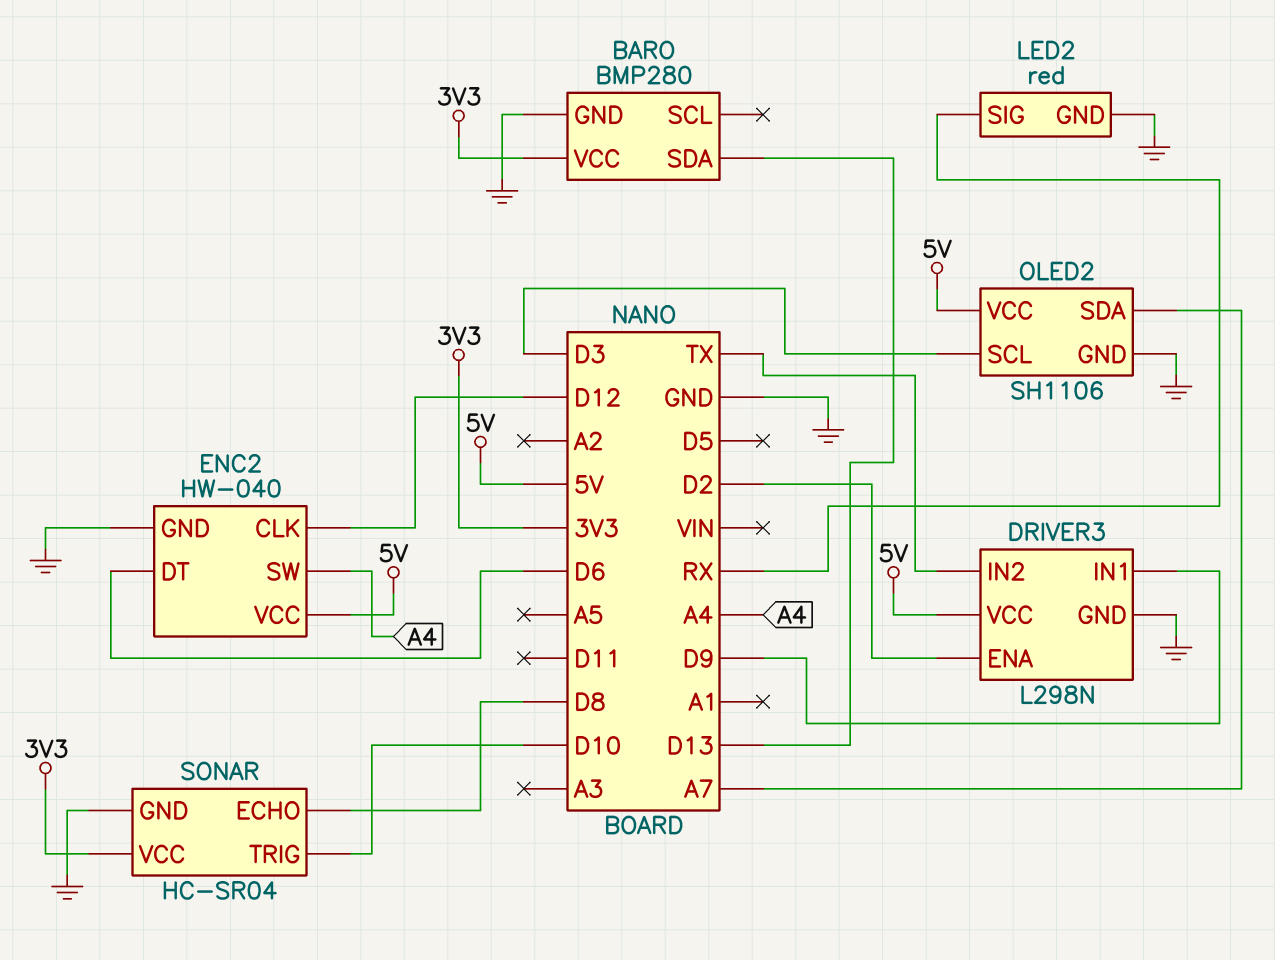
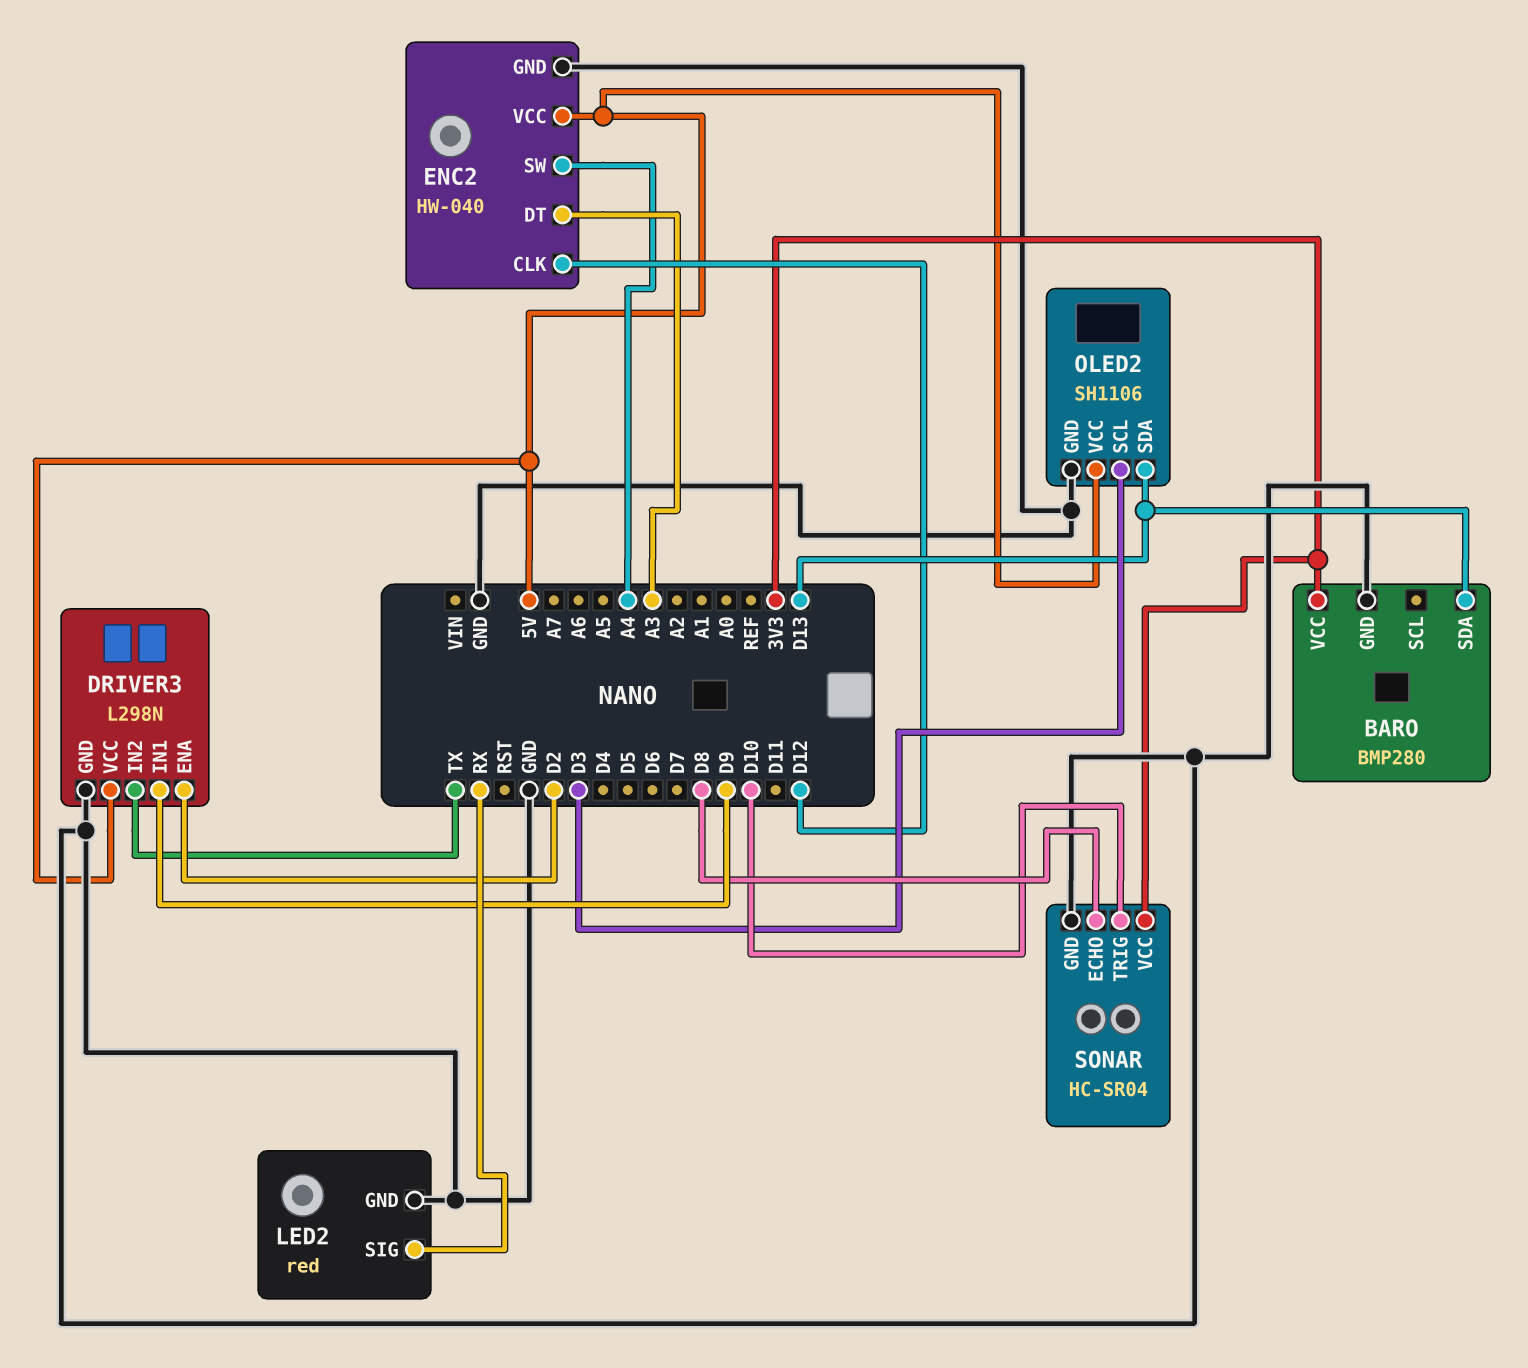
ENC2 pin DT: D6 -> A3
OLED2 pin SDA: A7 -> D13

